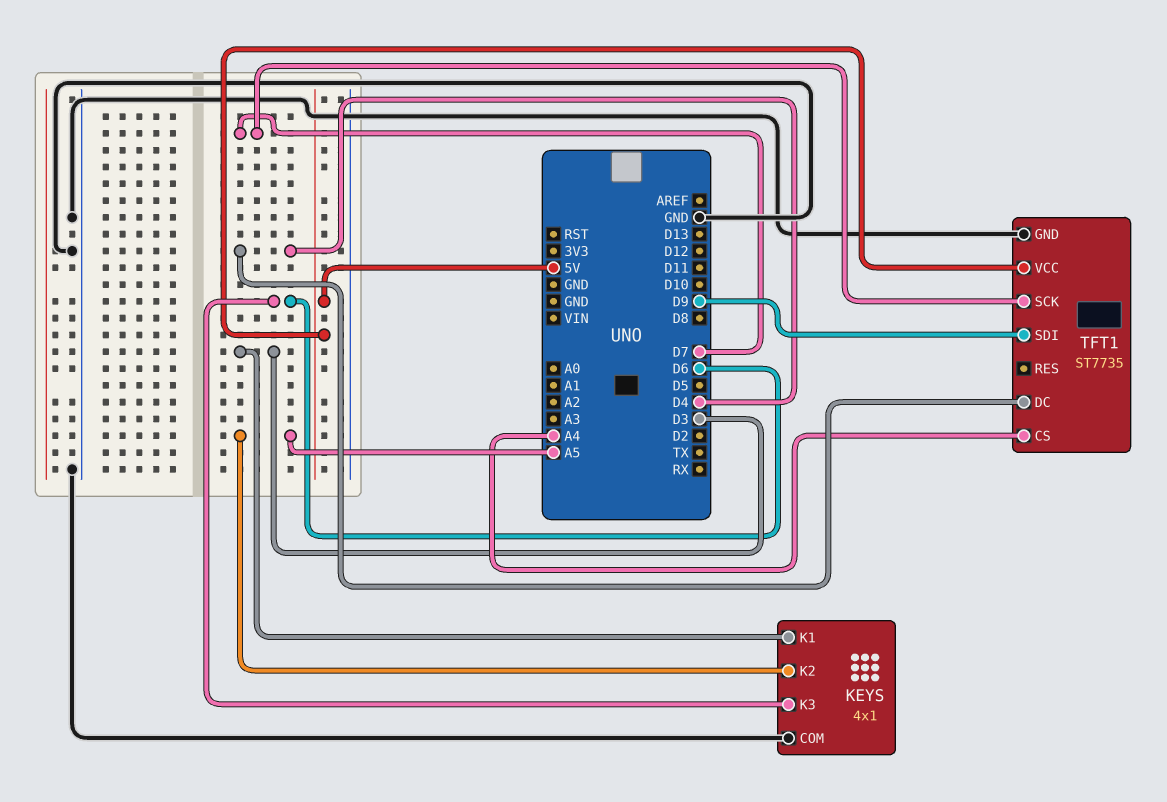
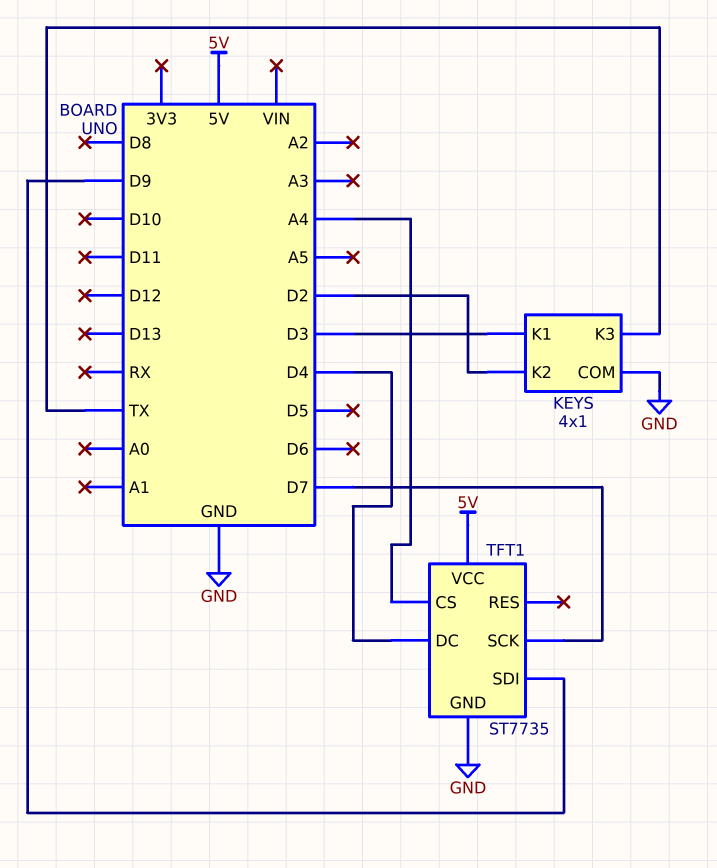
KEYS pin K2: A5 -> D2
KEYS pin K3: D6 -> TX

